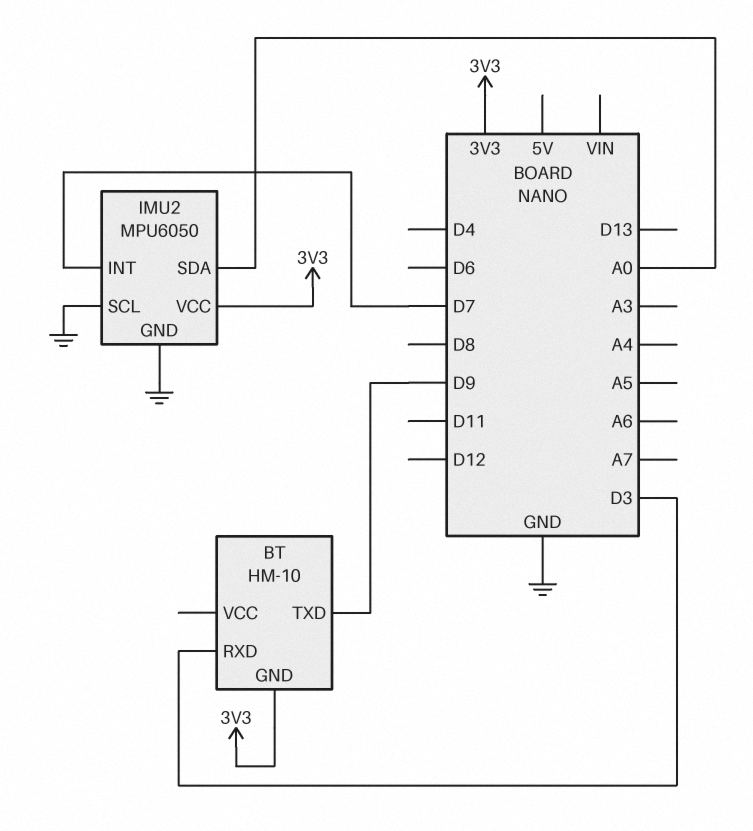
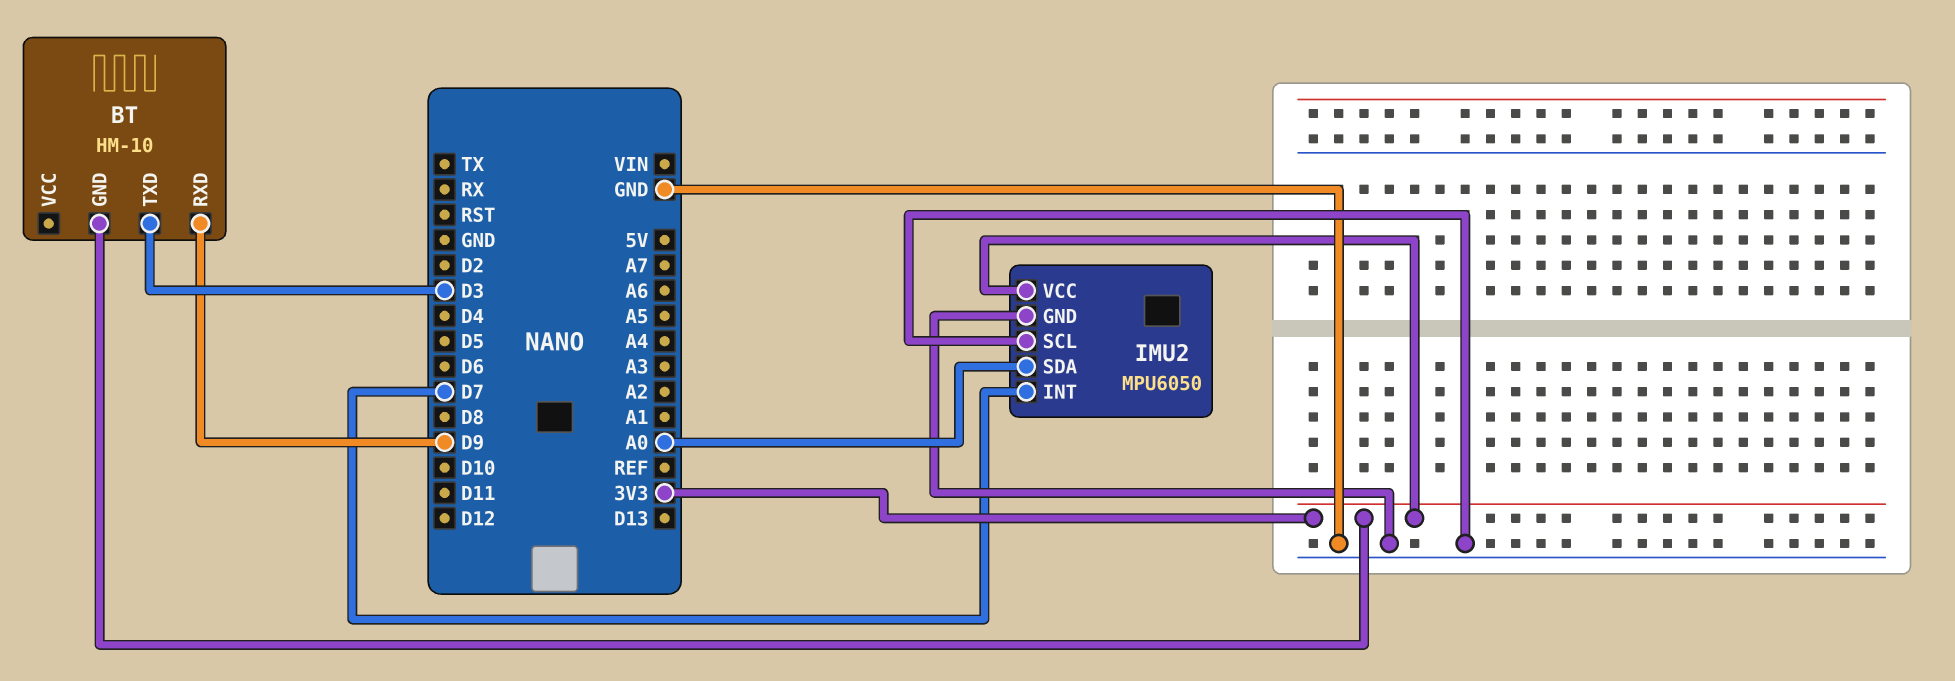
BT pin RXD: D3 -> D9
BT pin TXD: D9 -> D3

